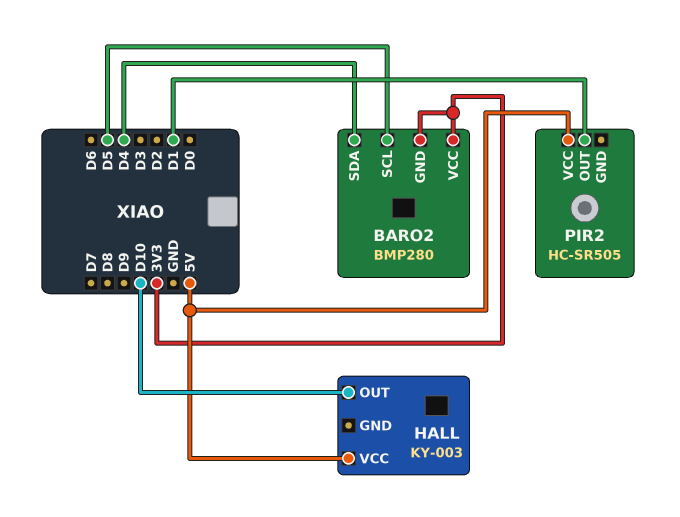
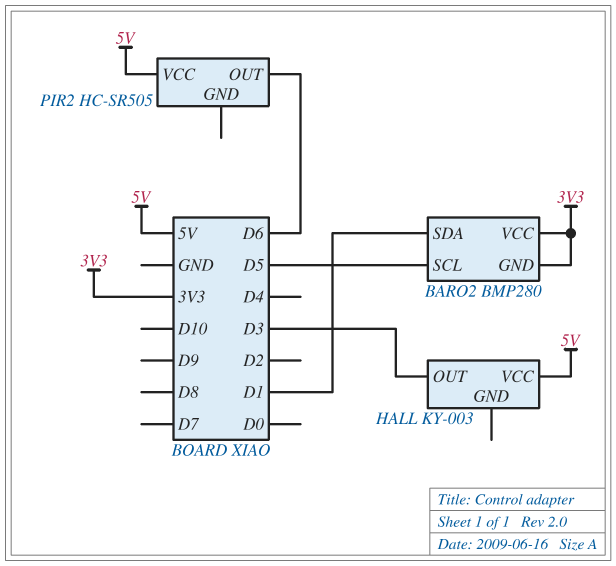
BARO2 pin SDA: D4 -> D1
HALL pin OUT: D10 -> D3
PIR2 pin OUT: D1 -> D6

